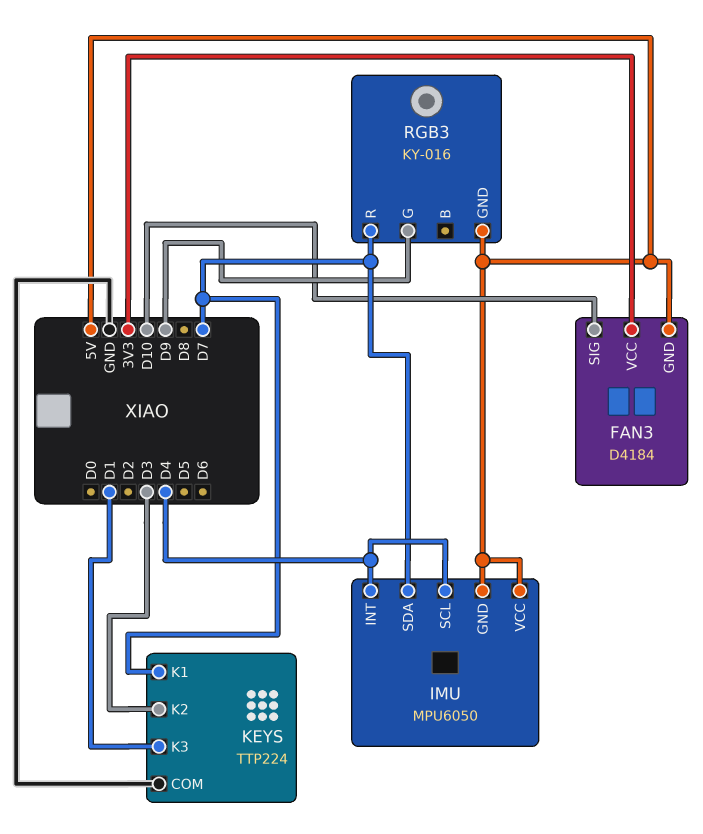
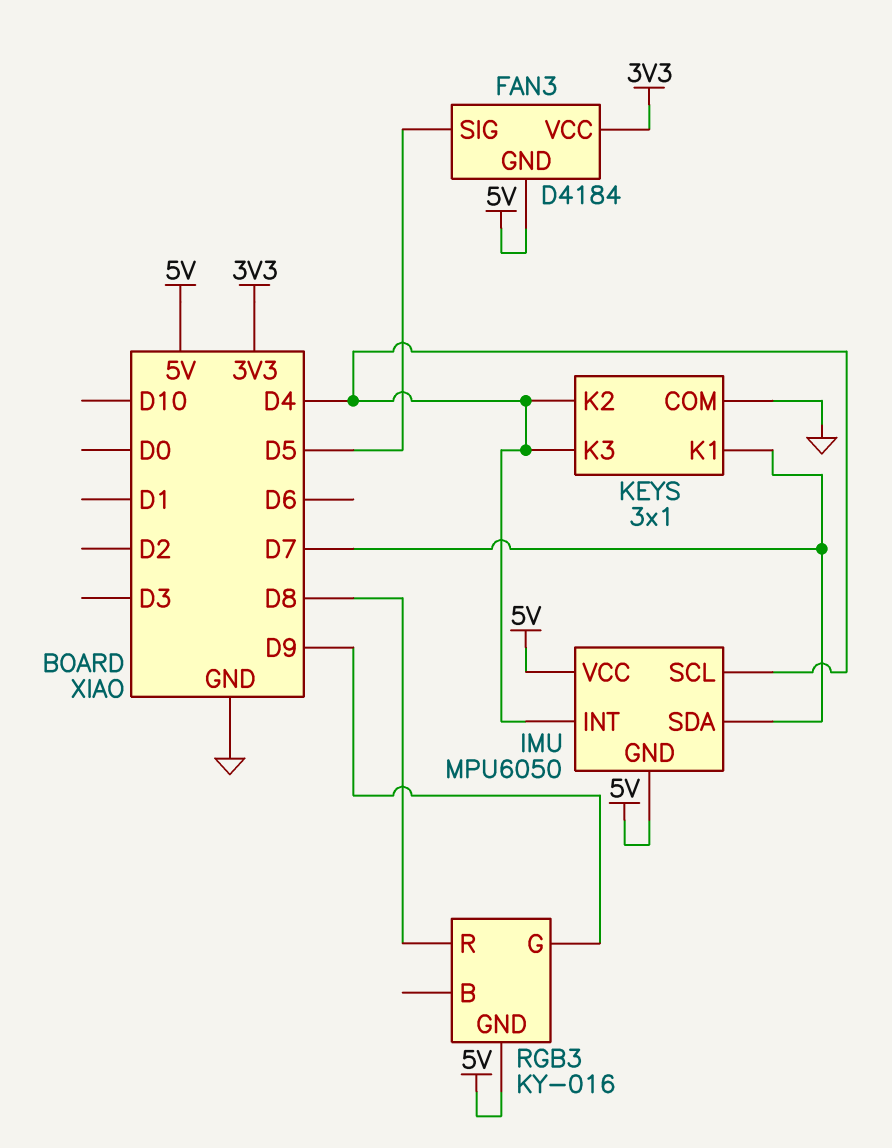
FAN3 pin SIG: D10 -> D5
KEYS: TTP224 -> 3x1
KEYS pin K2: D3 -> D4
KEYS pin K3: D1 -> D4
RGB3 pin R: D7 -> D8

